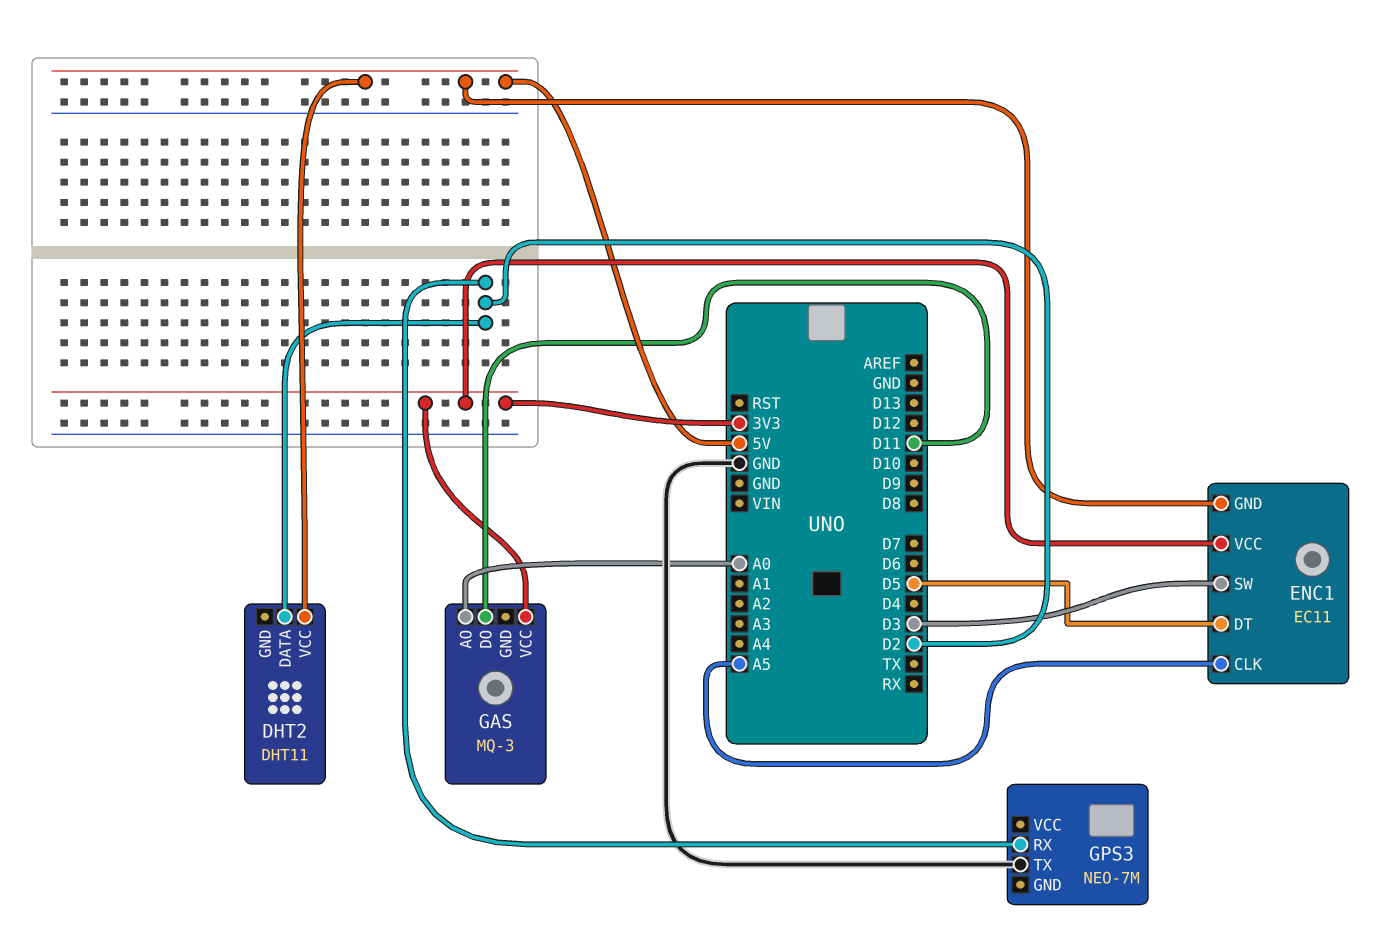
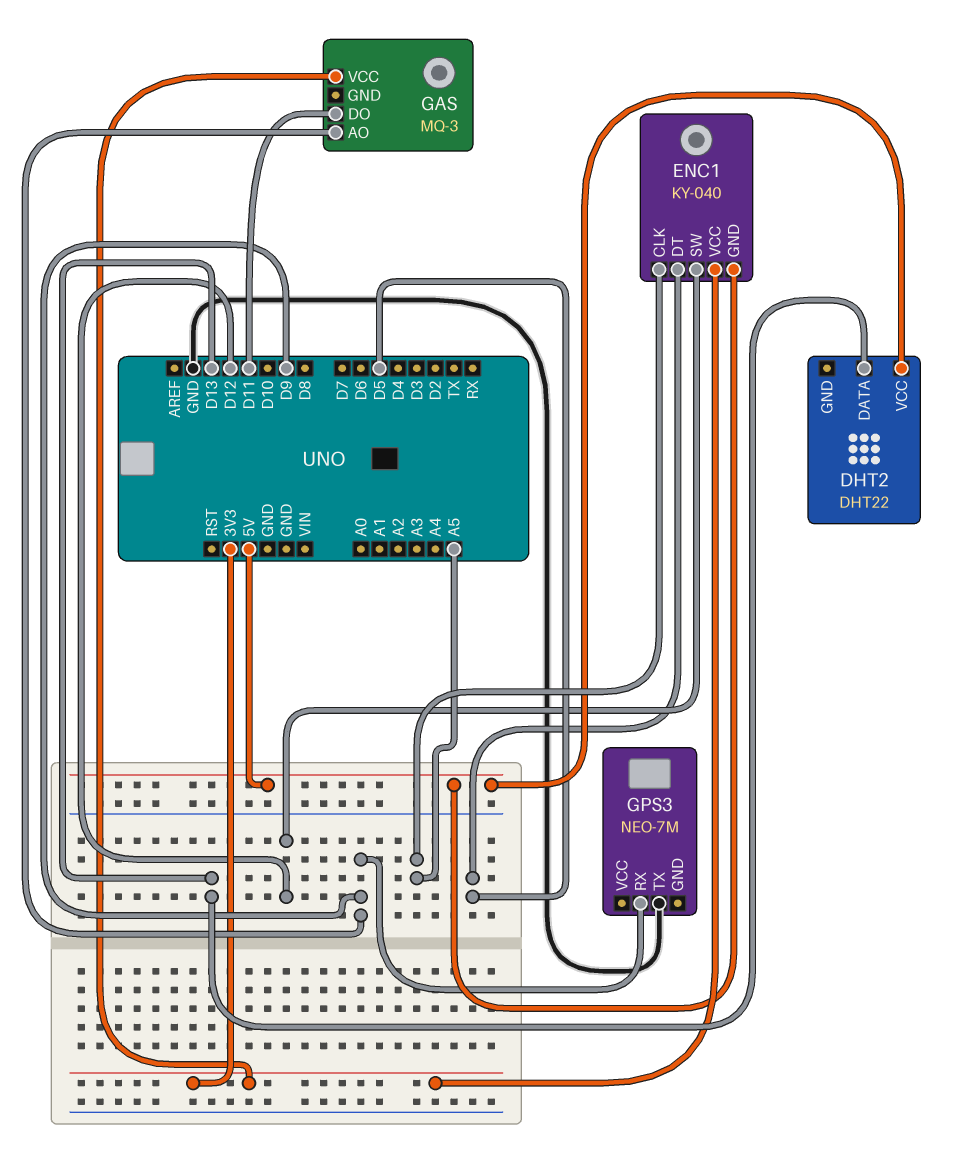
DHT2: DHT11 -> DHT22
DHT2 pin DATA: D2 -> D13
ENC1: EC11 -> KY-040
ENC1 pin SW: D3 -> D12
GAS pin AO: A0 -> D9
GPS3 pin RX: D2 -> D9

